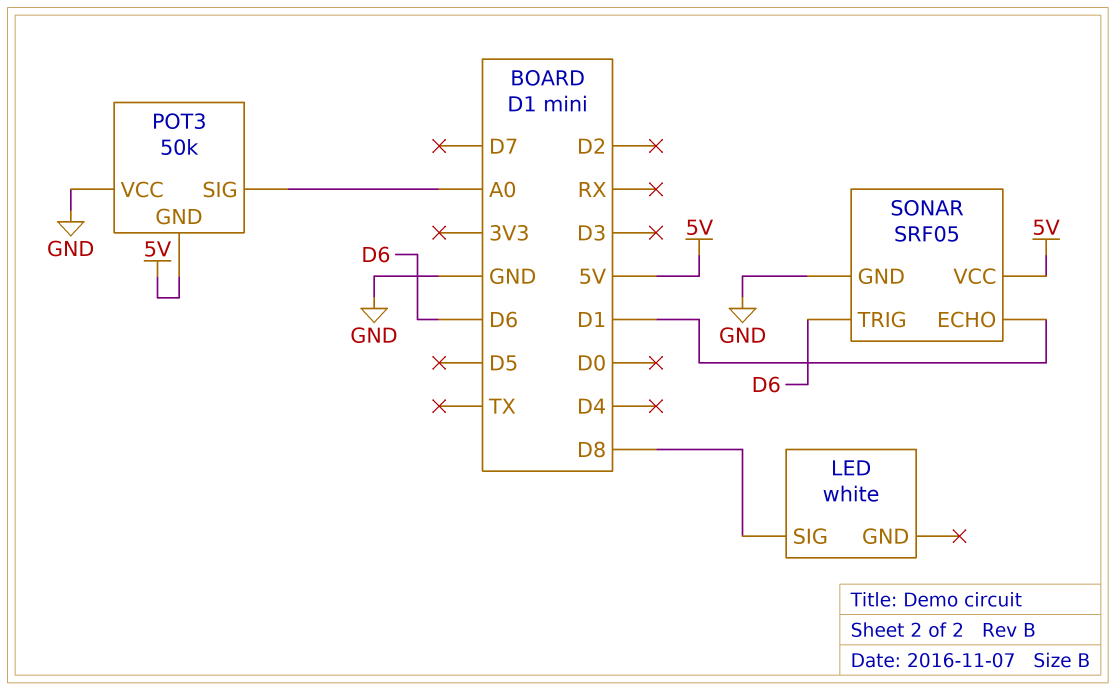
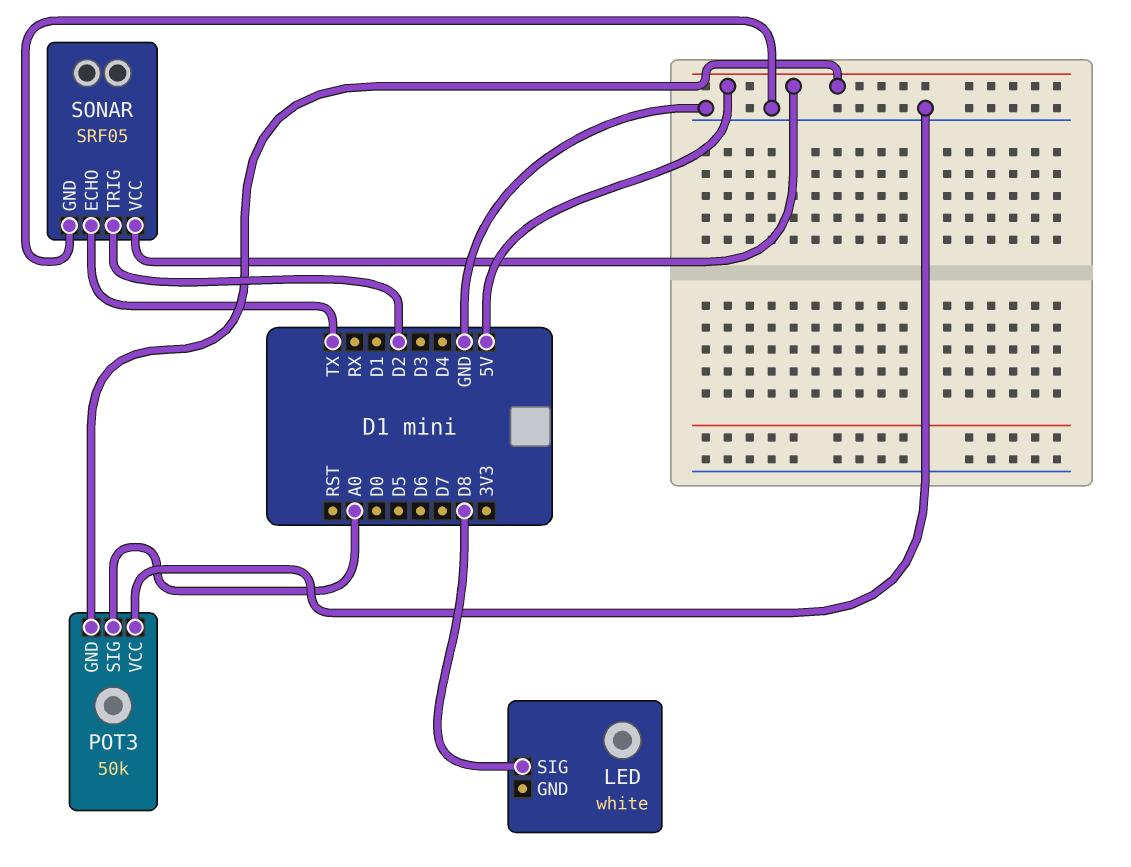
SONAR pin ECHO: D1 -> TX
SONAR pin TRIG: D6 -> D2

